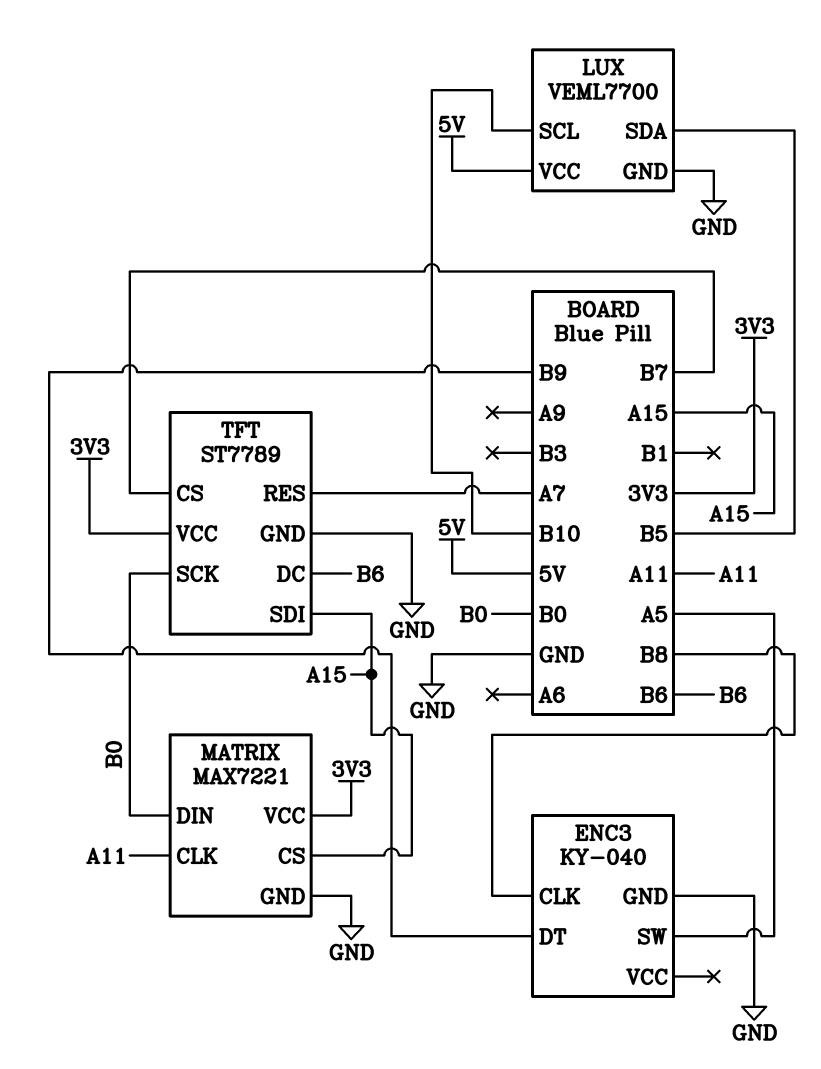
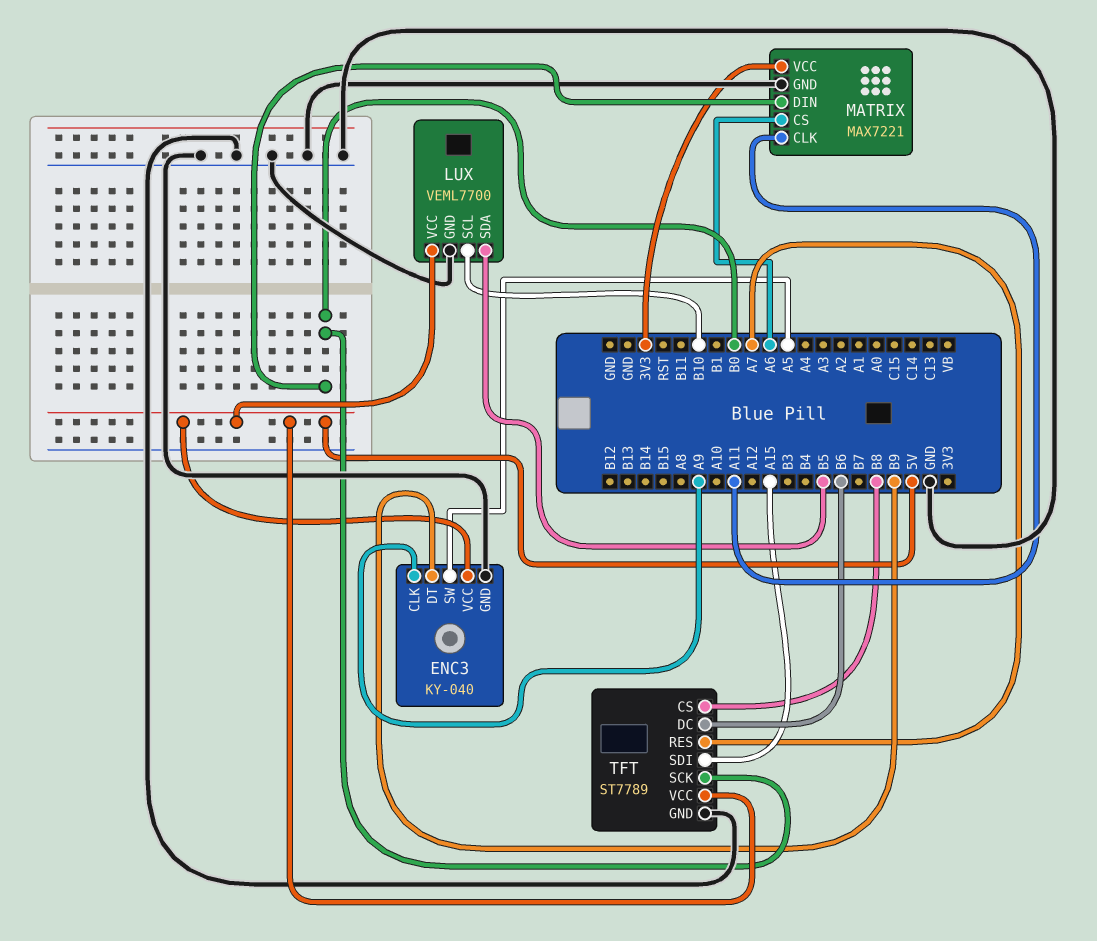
ENC3 pin CLK: B8 -> A9
ENC3 pin VCC: none -> 5V
MATRIX pin CS: A15 -> A6
TFT pin CS: B7 -> B8
TFT pin VCC: 3V3 -> 5V

